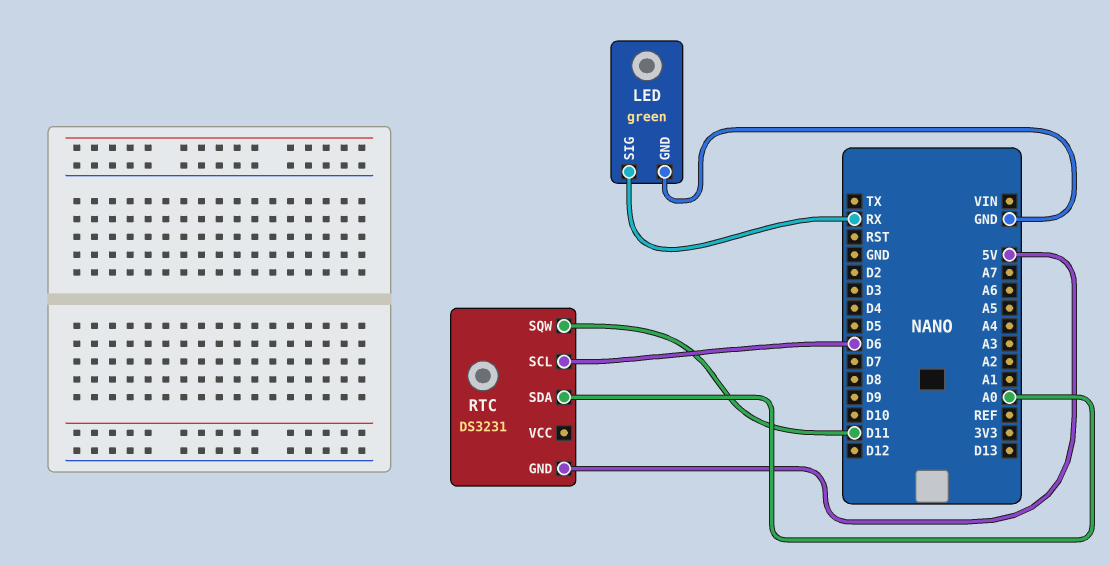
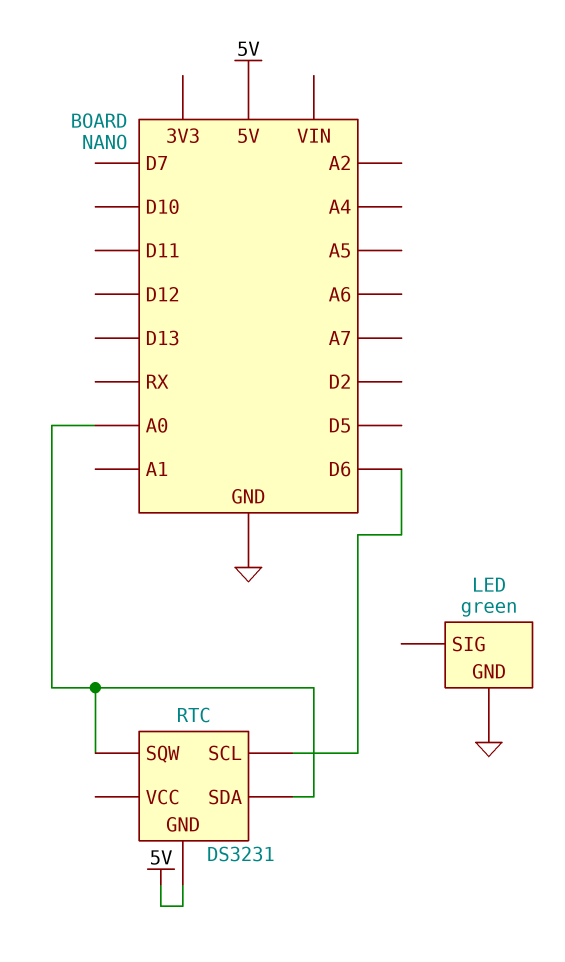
LED pin SIG: RX -> none
RTC pin SQW: D11 -> A0

